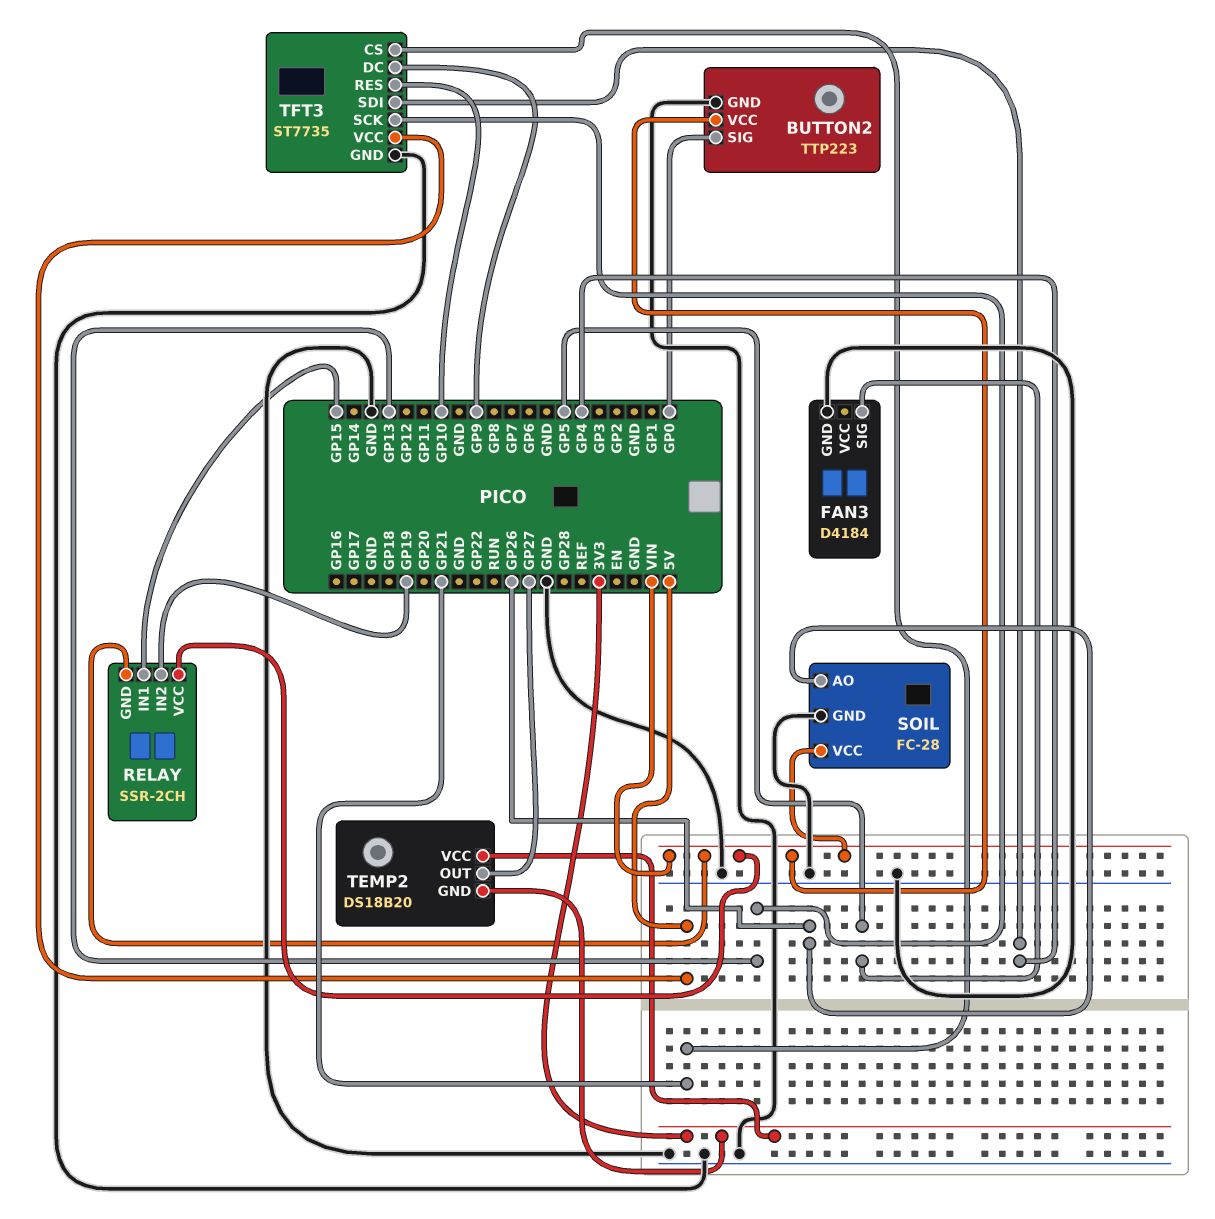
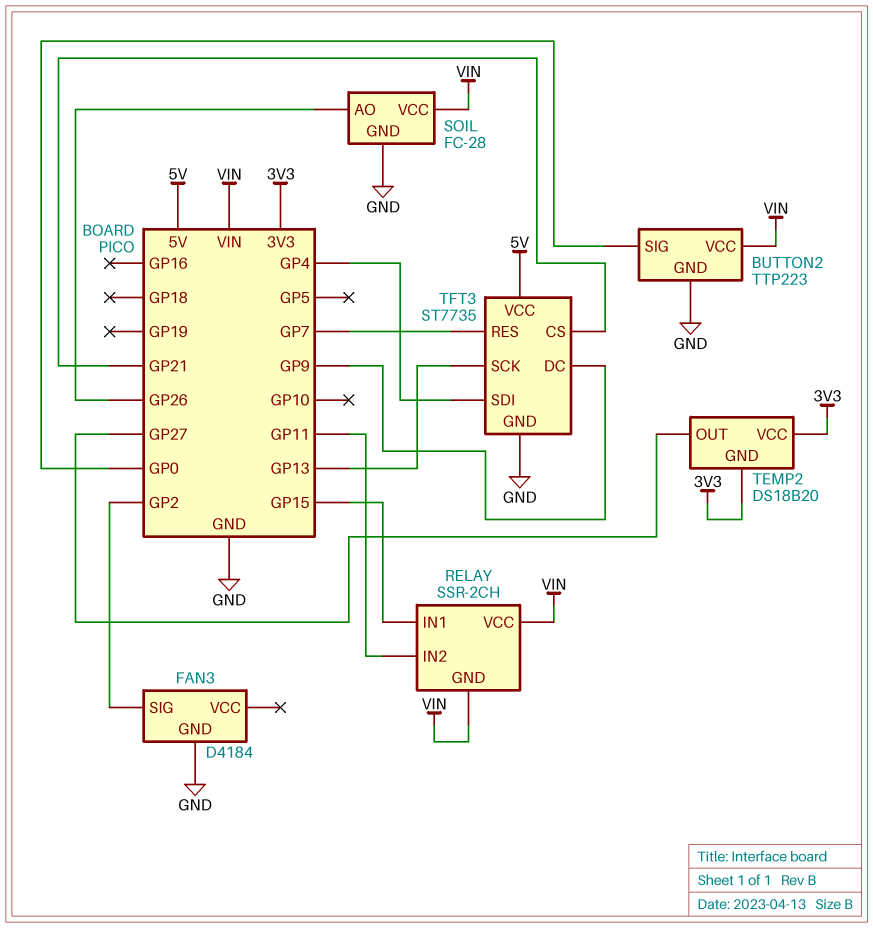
FAN3 pin SIG: GP5 -> GP2
RELAY pin IN2: GP19 -> GP11
TFT3 pin RES: GP10 -> GP7

